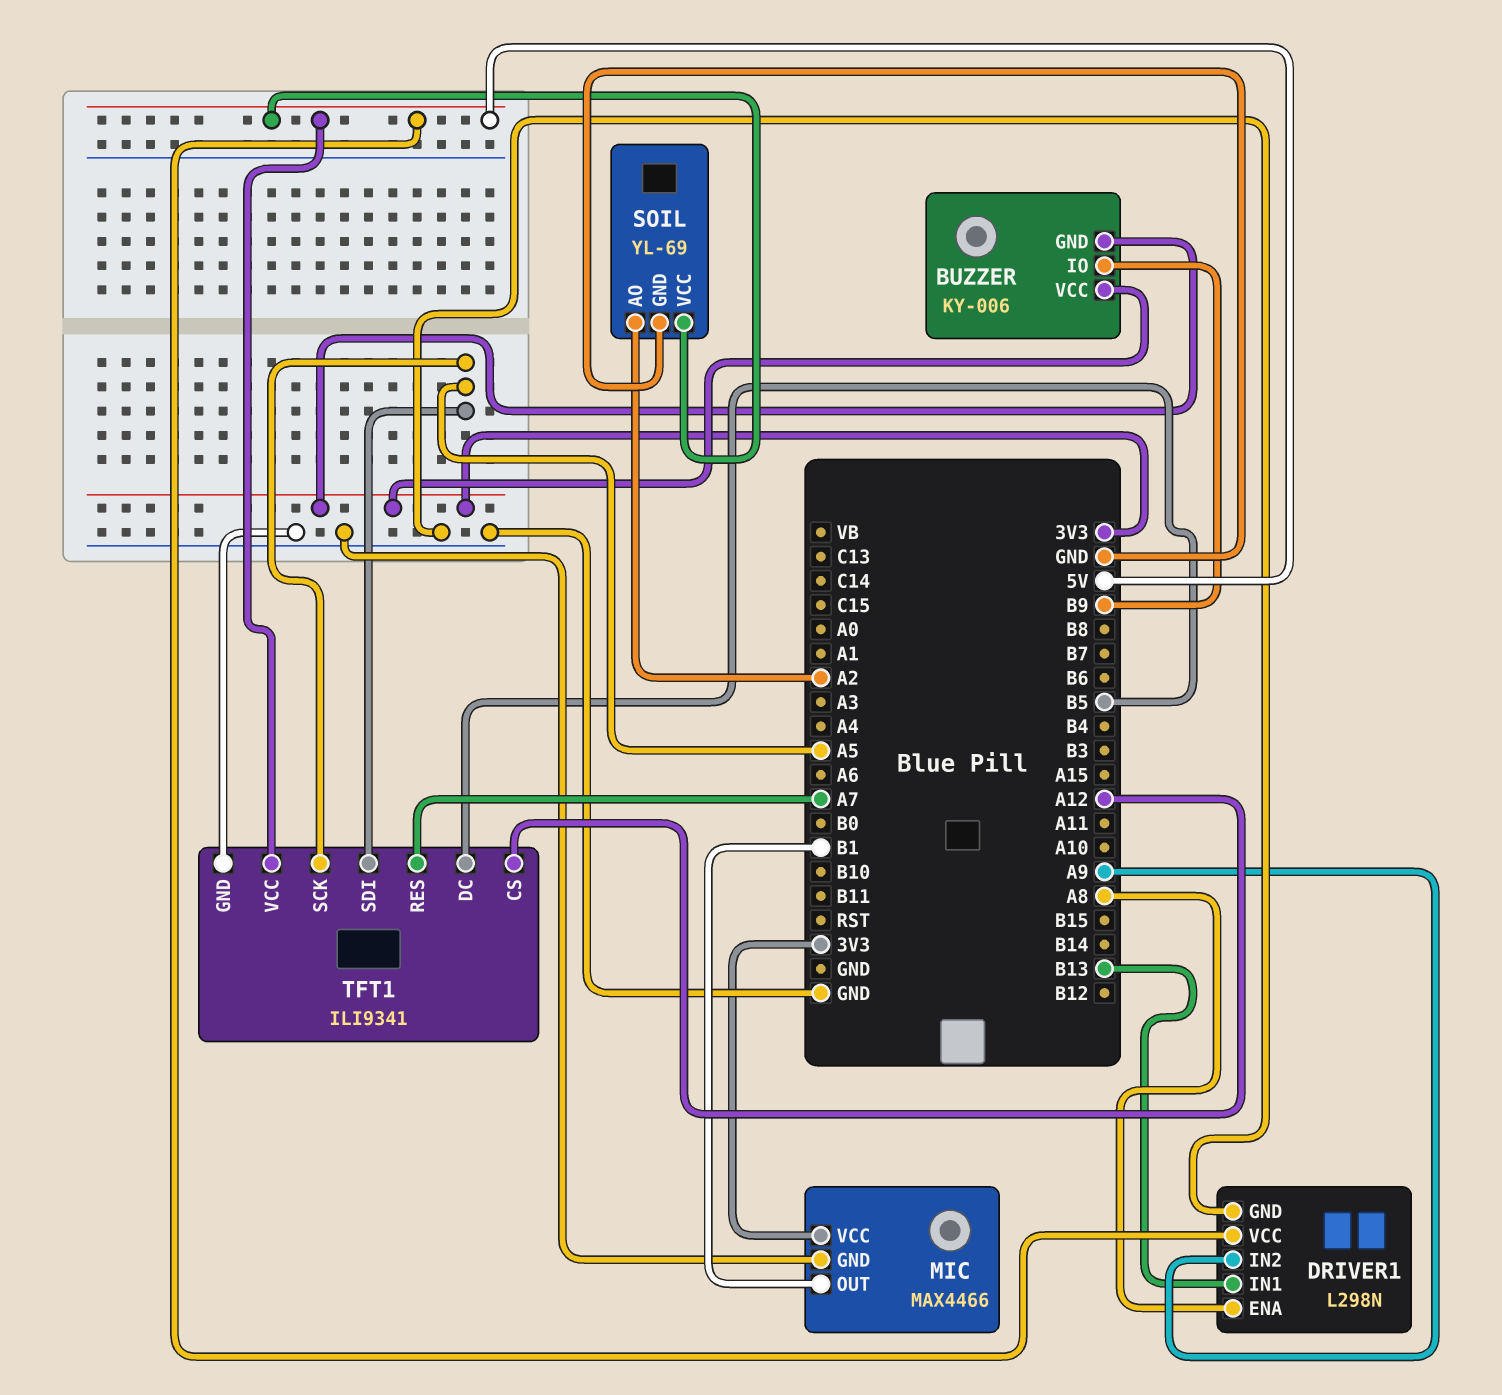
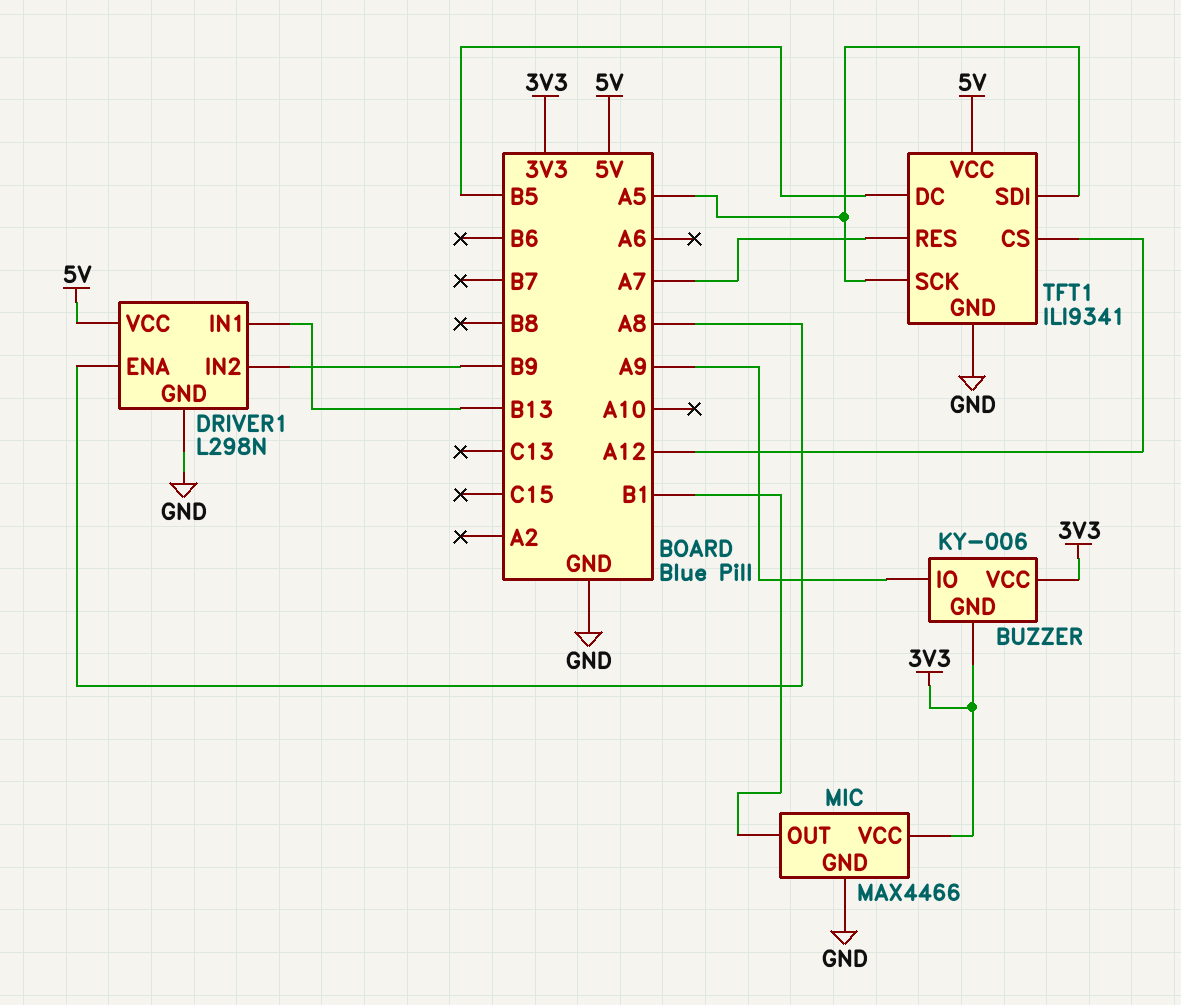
BUZZER pin IO: B9 -> A9
DRIVER1 pin IN2: A9 -> B9
SOIL: YL-69 -> none
SOIL pin AO: A2 -> none
SOIL pin GND: GND -> none
SOIL pin VCC: 5V -> none

